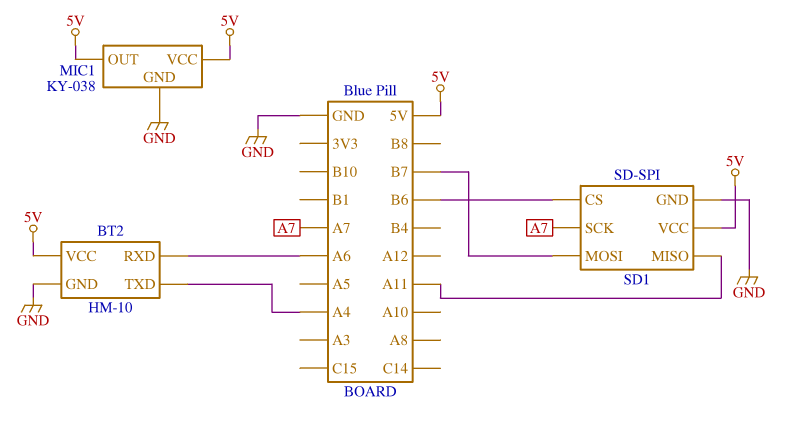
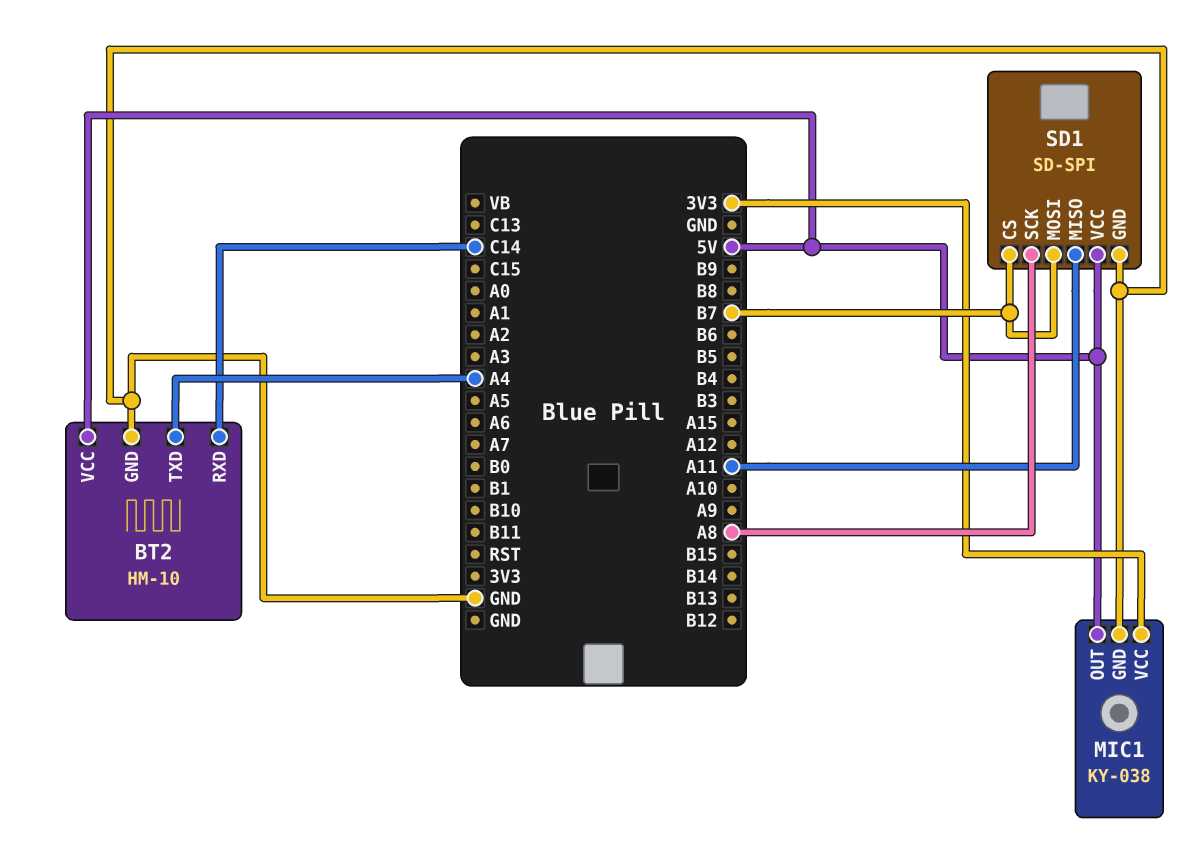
BT2 pin RXD: A6 -> C14
MIC1 pin VCC: 5V -> 3V3
SD1 pin CS: B6 -> B7
SD1 pin SCK: A7 -> A8

